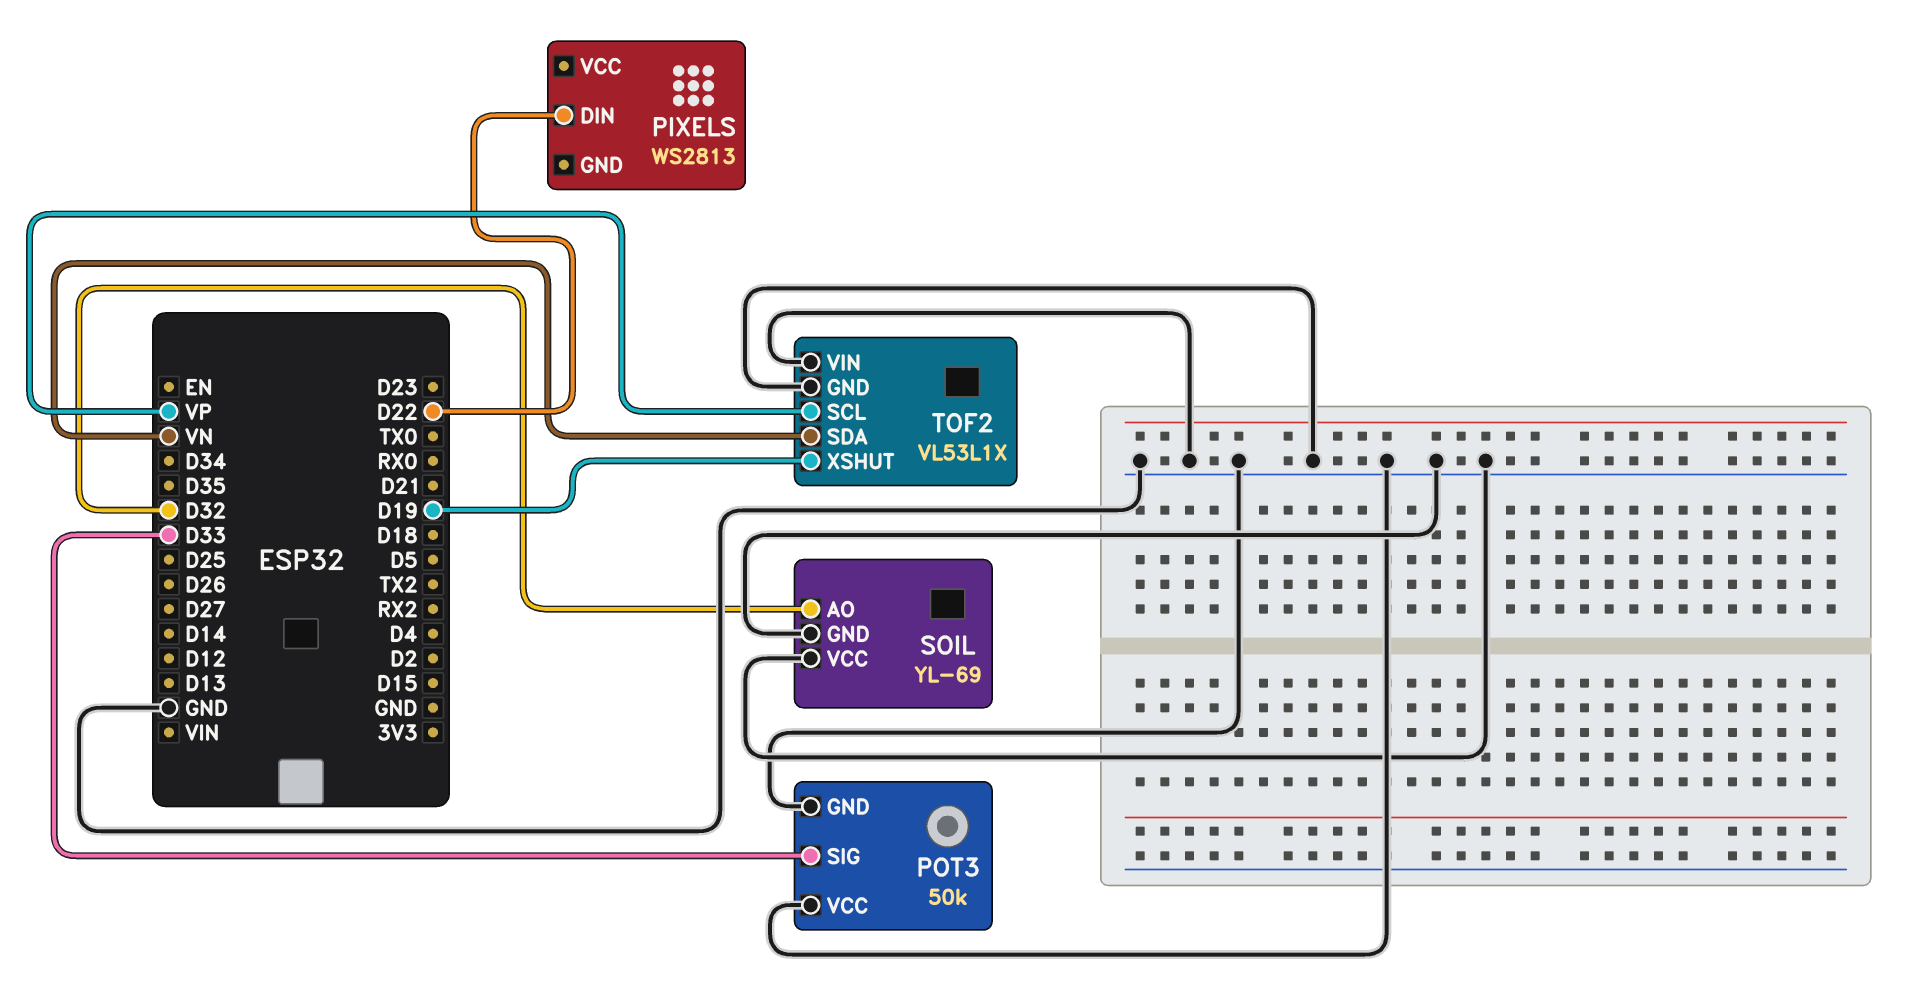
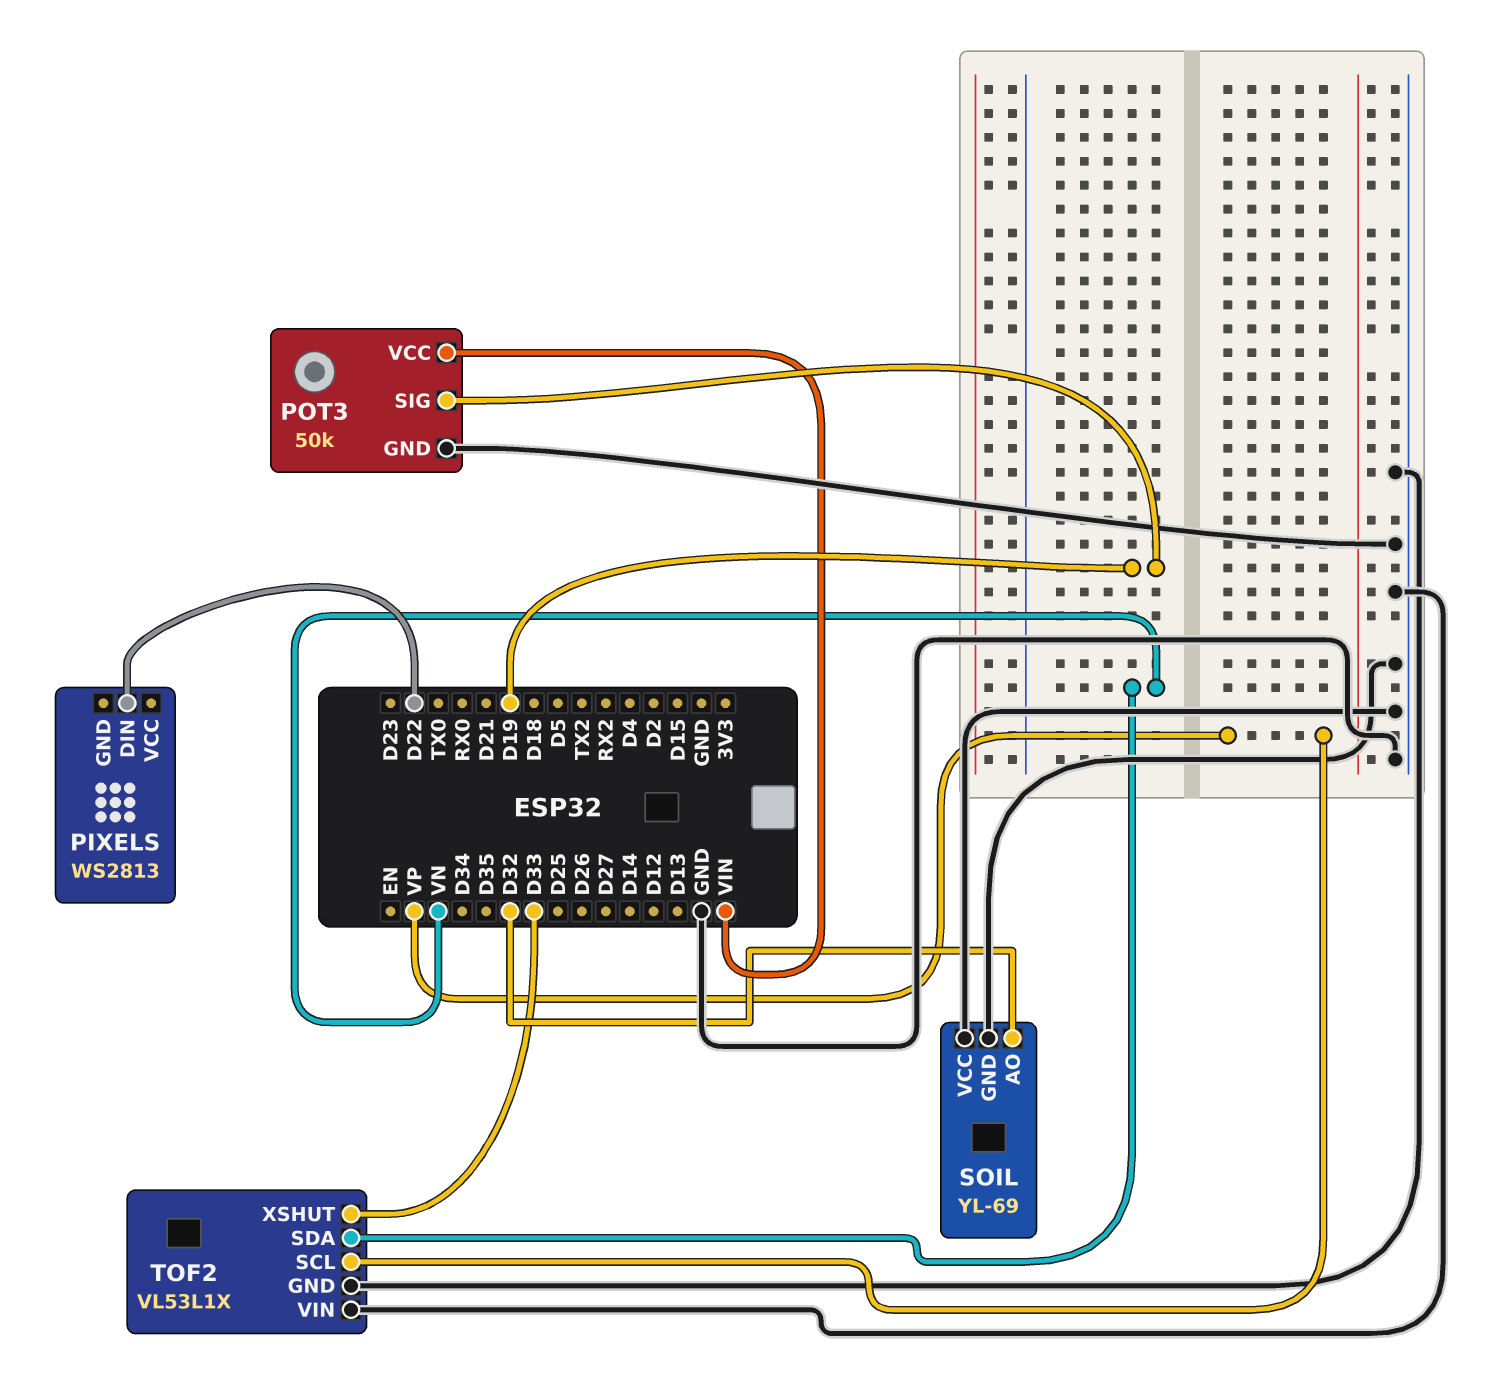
POT3 pin SIG: D33 -> D19
POT3 pin VCC: GND -> VIN
TOF2 pin XSHUT: D19 -> D33

